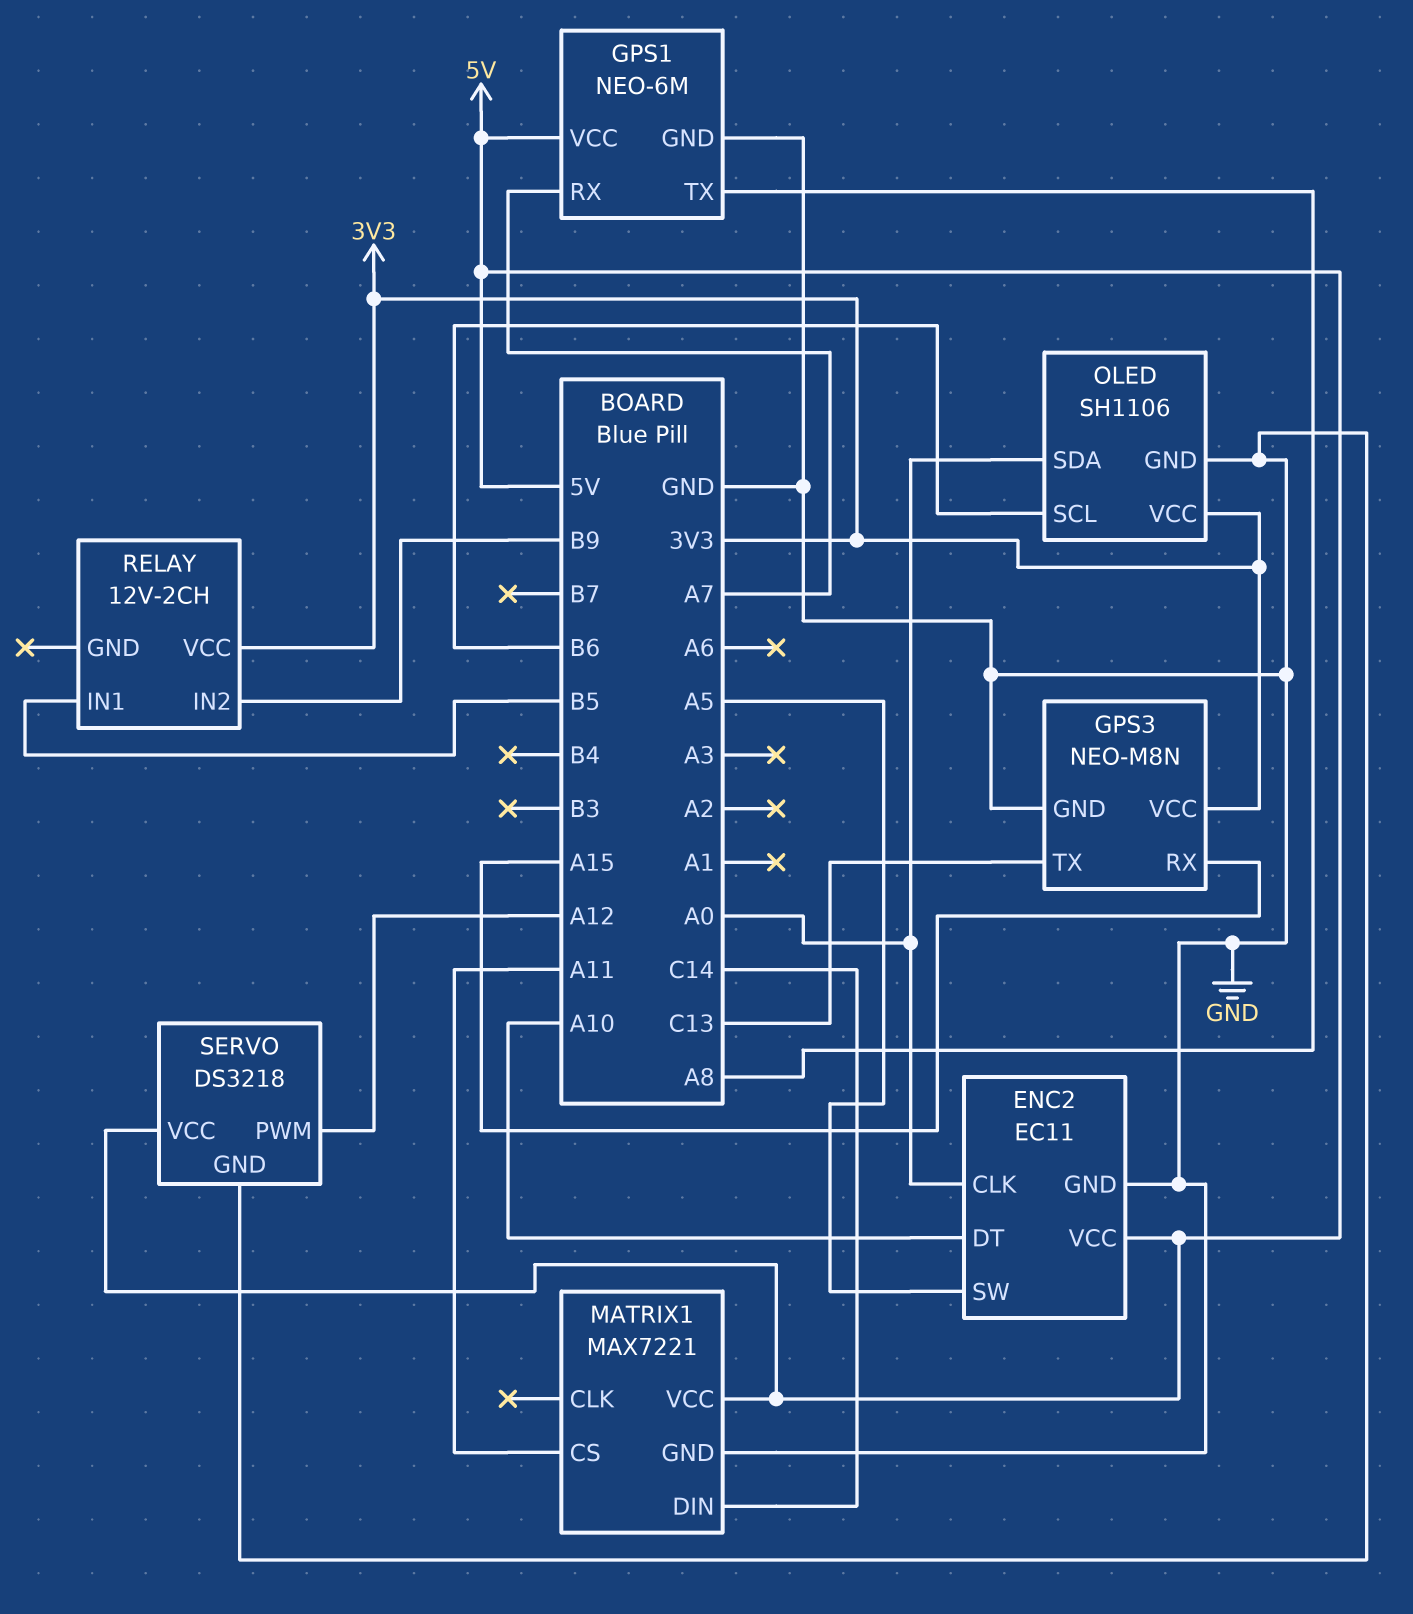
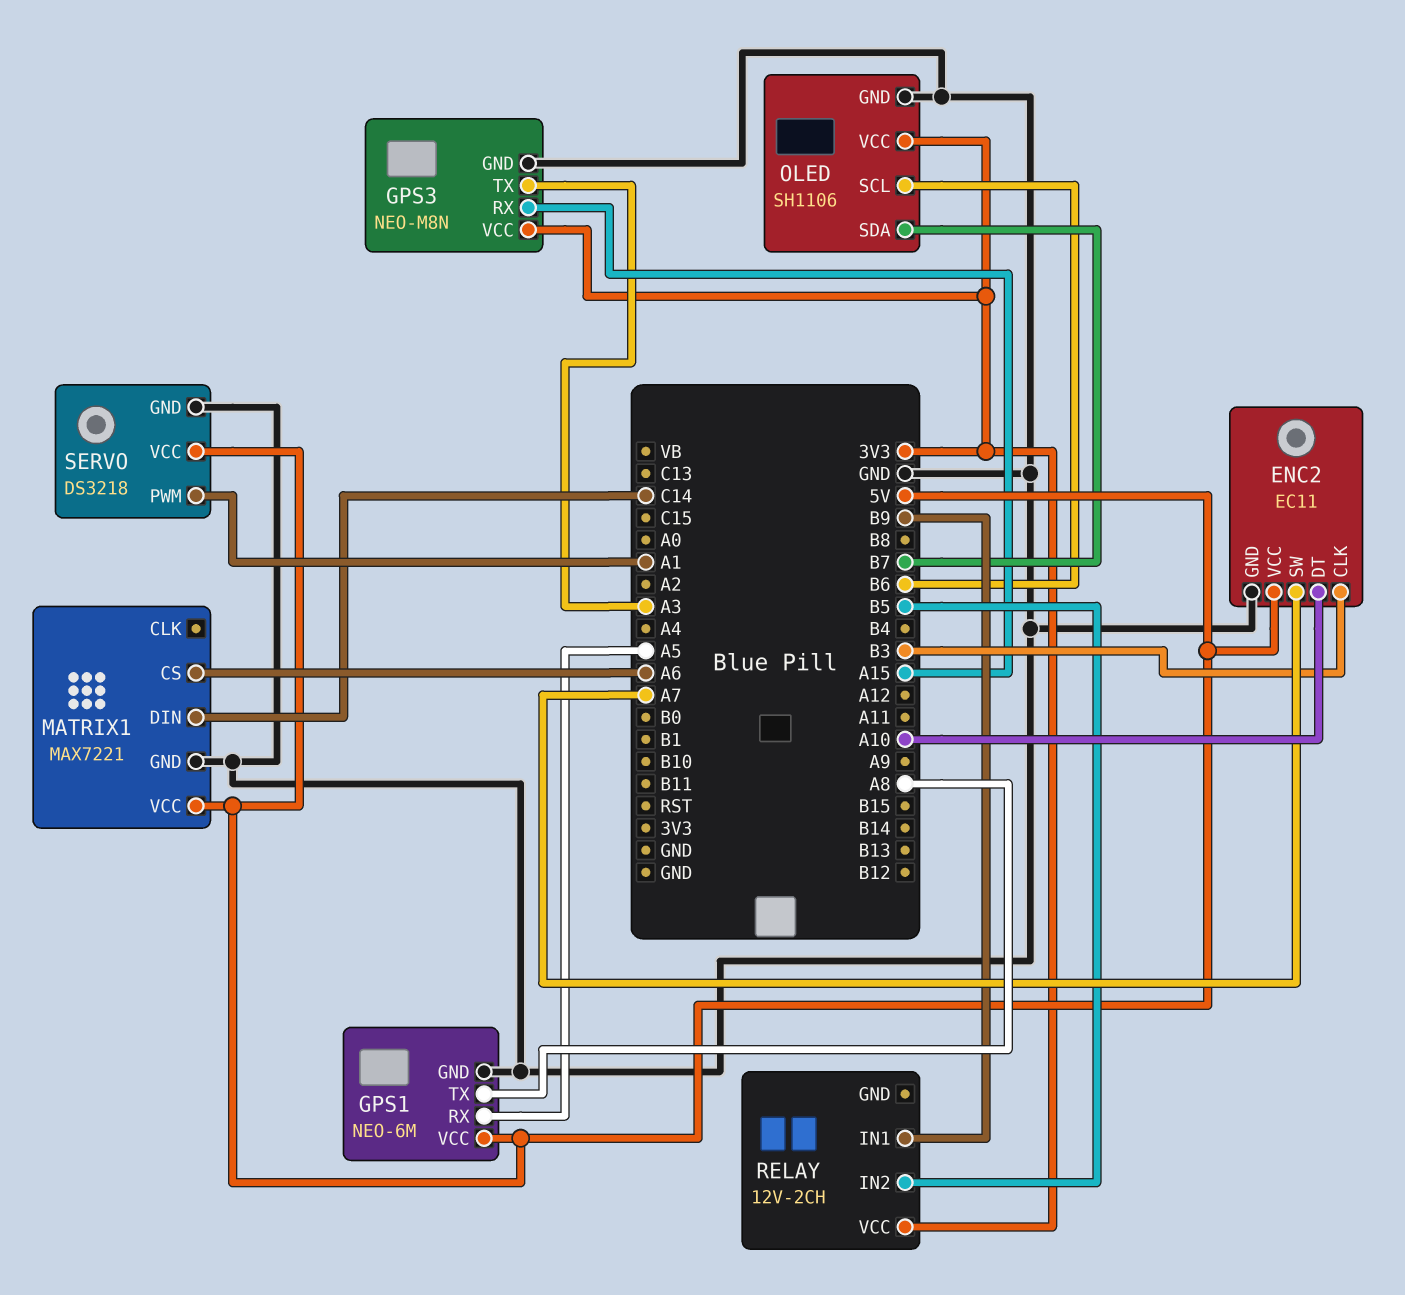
ENC2 pin CLK: A0 -> B3
ENC2 pin SW: A5 -> A7
GPS1 pin RX: A7 -> A5
GPS3 pin TX: C13 -> A3
MATRIX1 pin CS: A11 -> A6
OLED pin SDA: A0 -> B7
RELAY pin IN1: B5 -> B9
RELAY pin IN2: B9 -> B5
SERVO pin PWM: A12 -> A1

